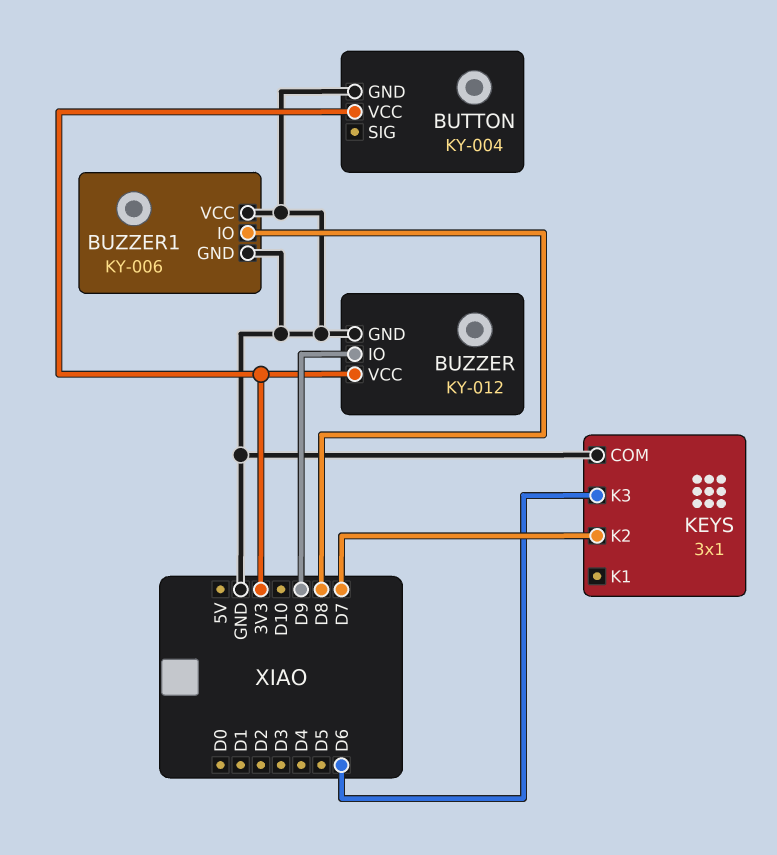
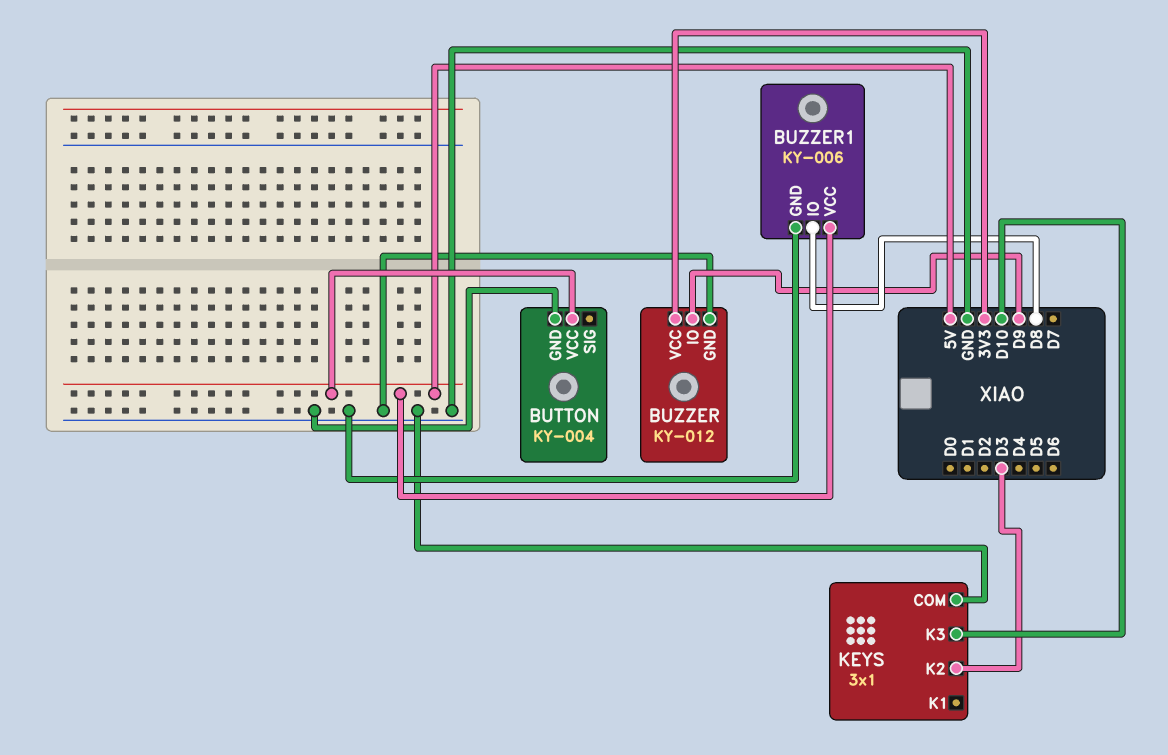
BUTTON pin VCC: 3V3 -> 5V
BUZZER1 pin VCC: GND -> 5V
KEYS pin K2: D7 -> D3
KEYS pin K3: D6 -> D10

